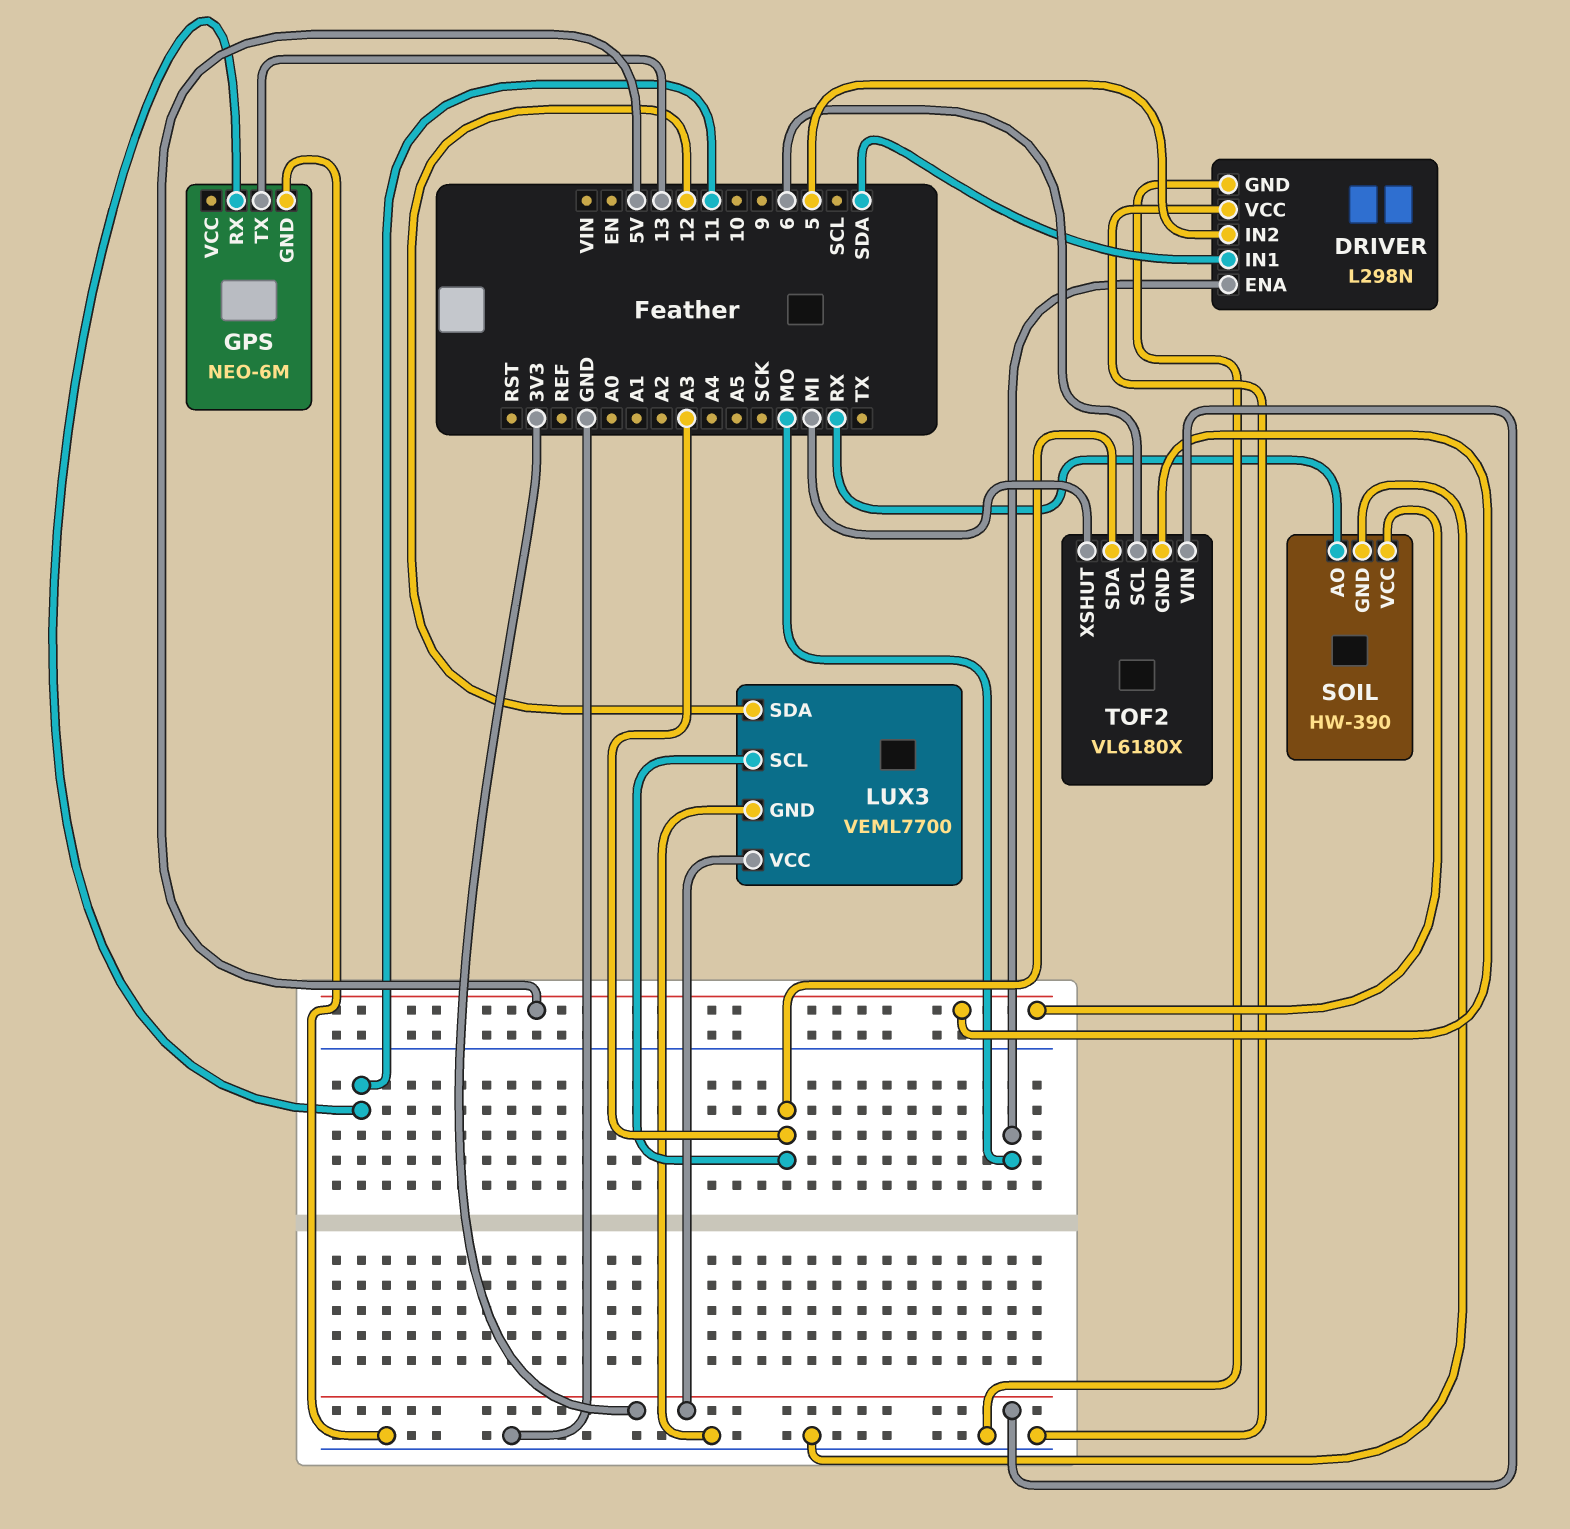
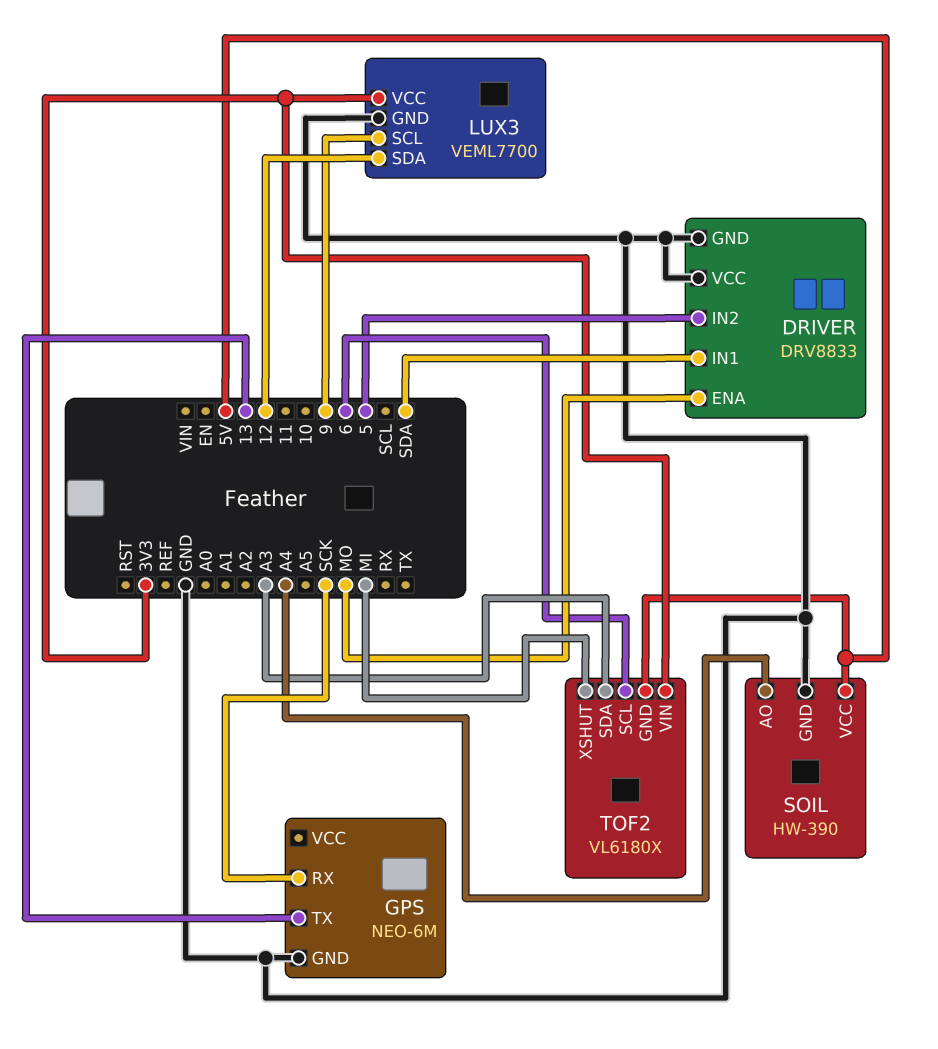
DRIVER: L298N -> DRV8833
GPS pin RX: 11 -> SCK
LUX3 pin SCL: A3 -> 9
SOIL pin AO: RX -> A4

